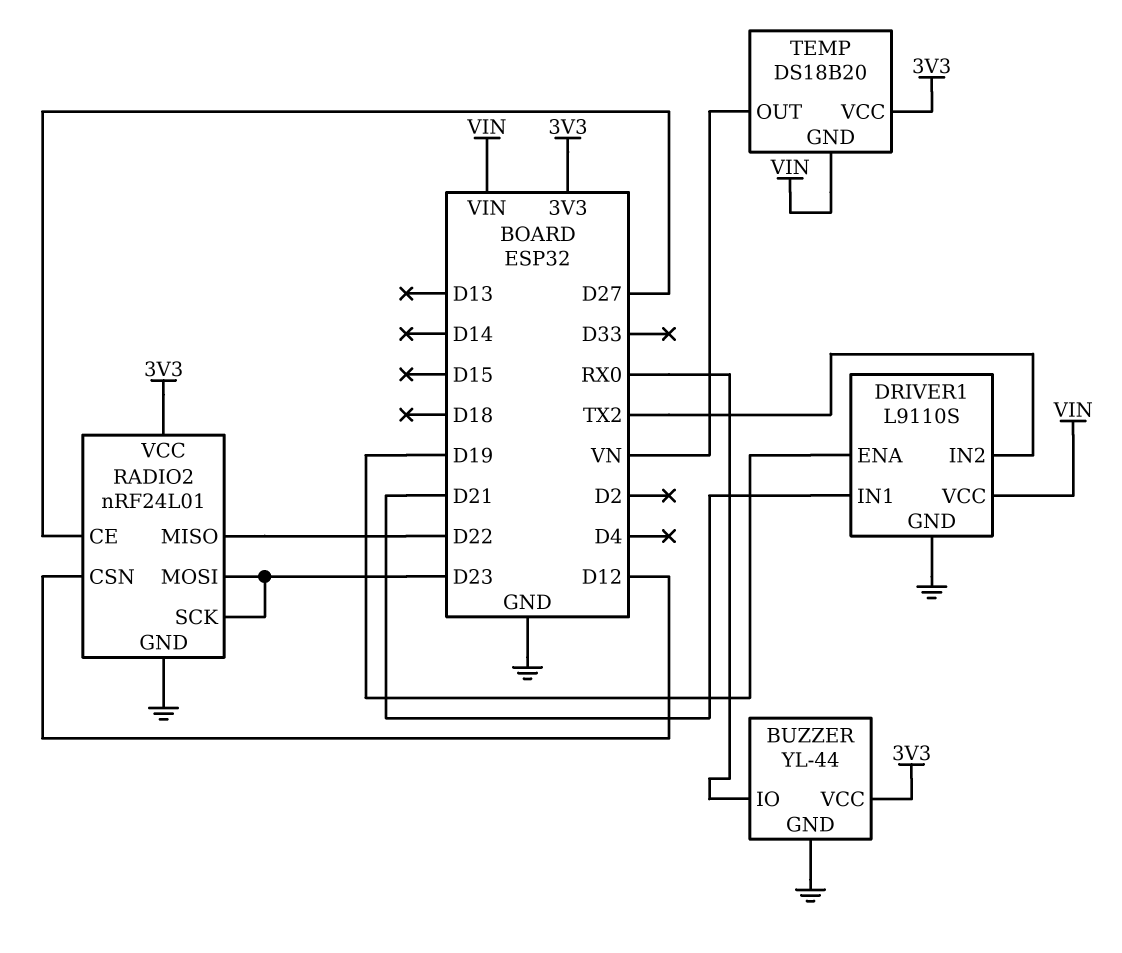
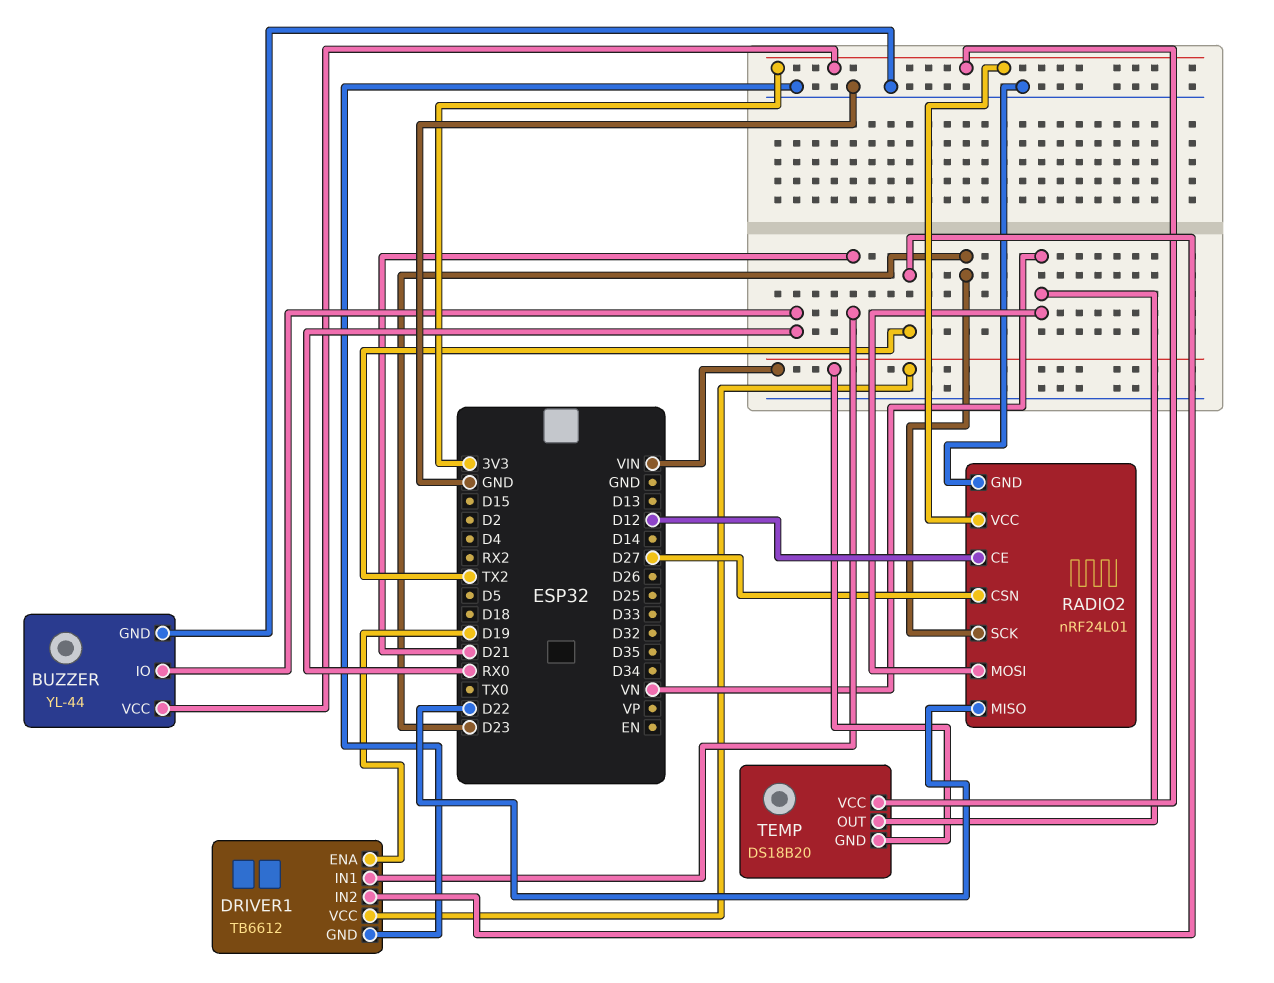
DRIVER1: L9110S -> TB6612
RADIO2 pin CE: D27 -> D12
RADIO2 pin CSN: D12 -> D27
RADIO2 pin MOSI: D23 -> VN

